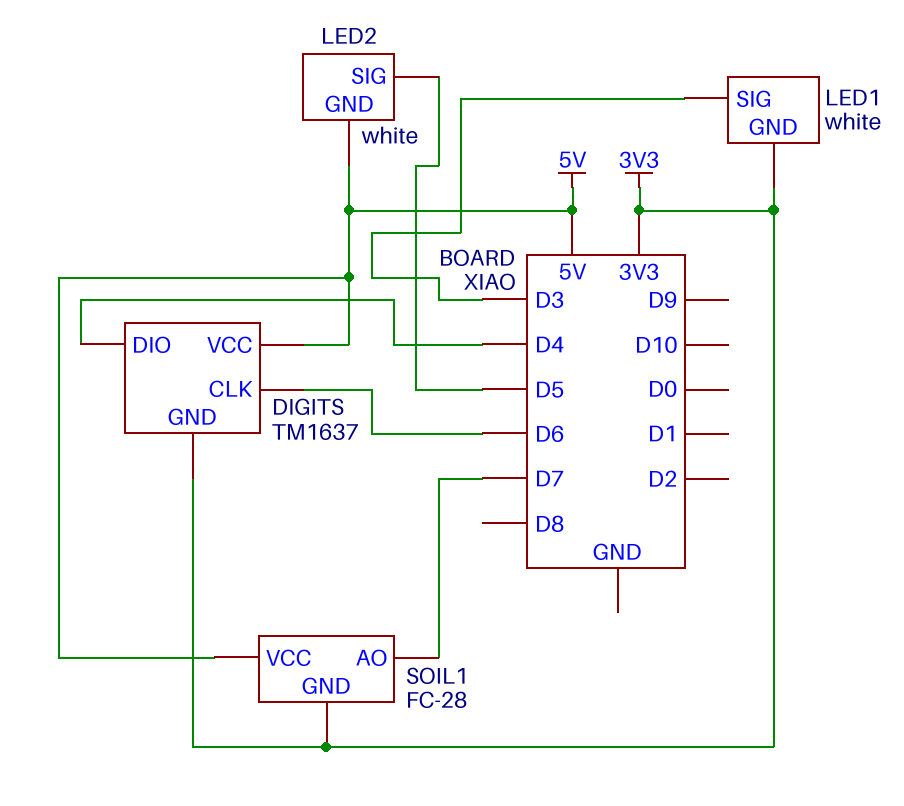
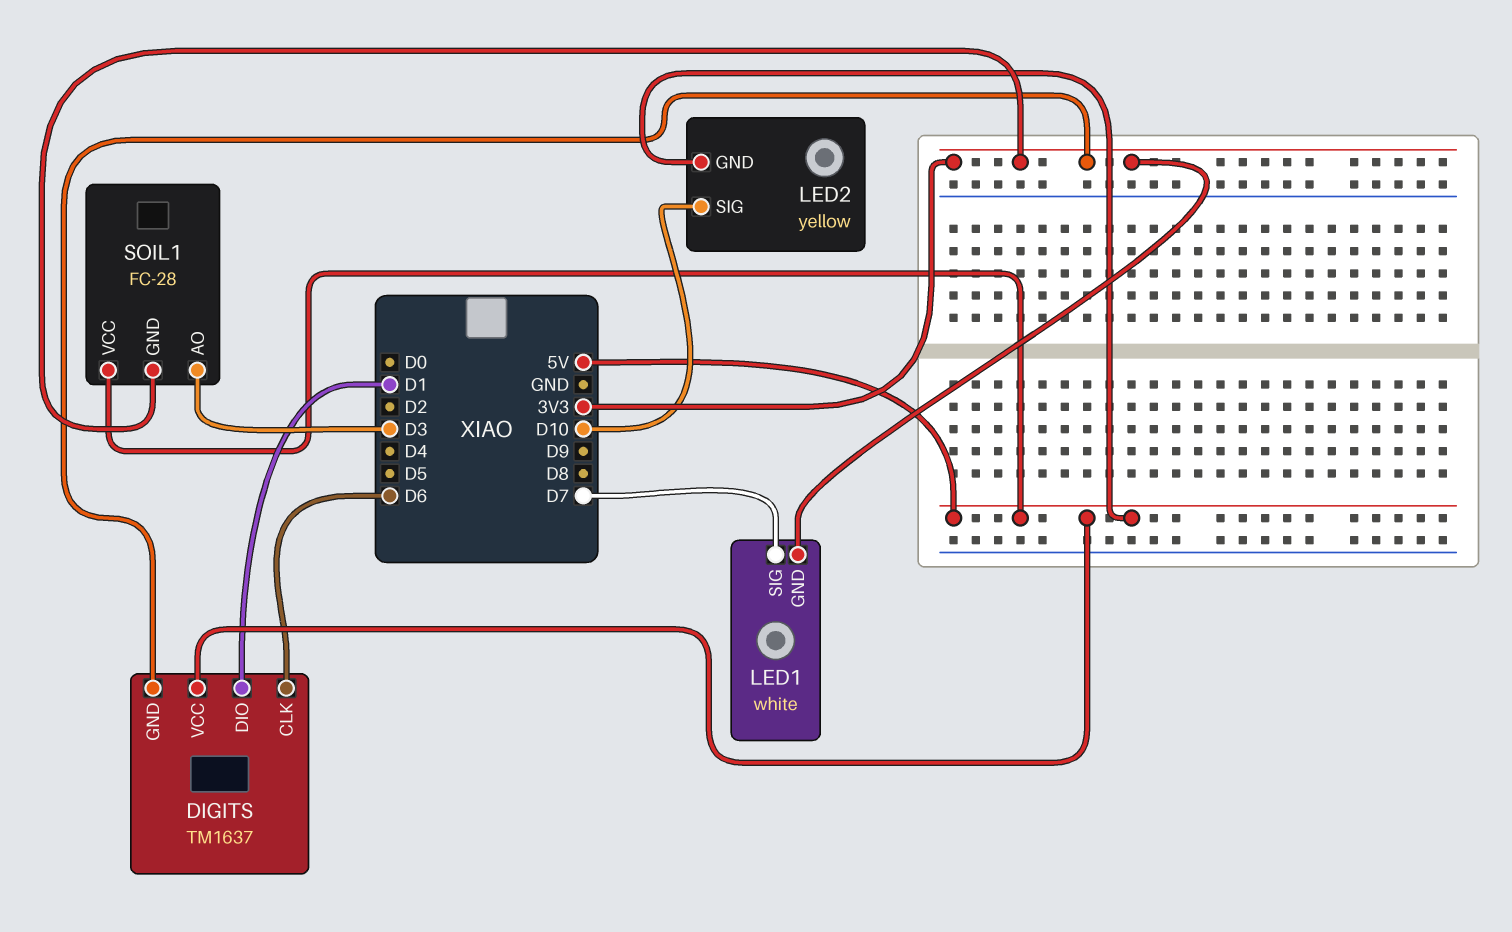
DIGITS pin DIO: D4 -> D1
LED1 pin SIG: D3 -> D7
LED2: white -> yellow
LED2 pin SIG: D5 -> D10
SOIL1 pin AO: D7 -> D3

